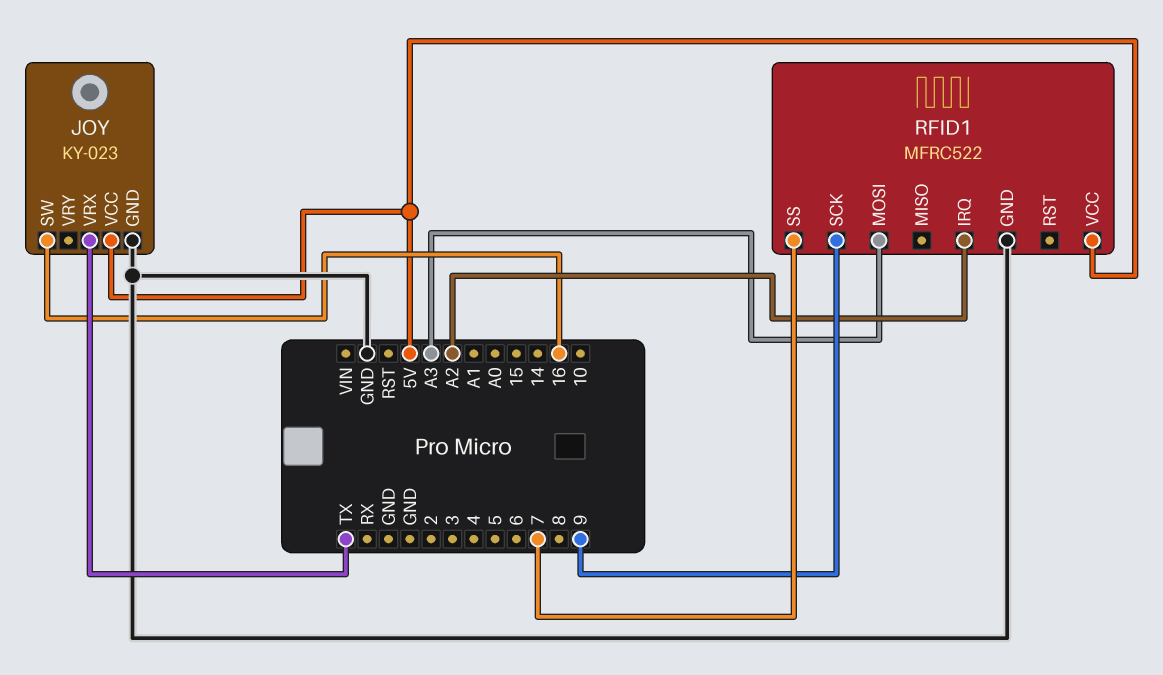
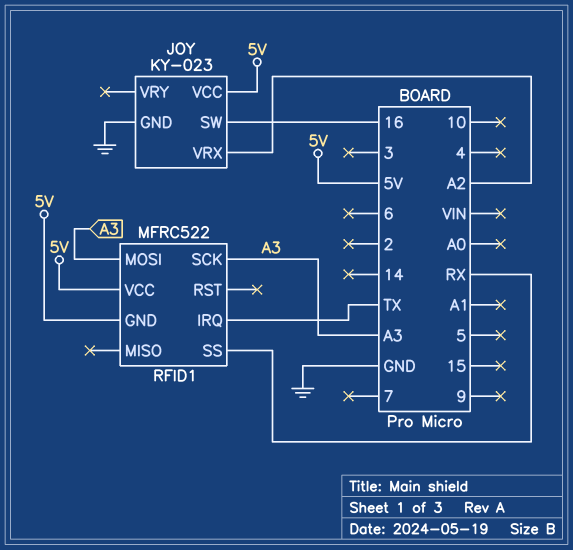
JOY pin VRX: TX -> A2
RFID1 pin GND: GND -> 5V
RFID1 pin IRQ: A2 -> TX
RFID1 pin SCK: 9 -> A3
RFID1 pin SS: 7 -> RX

